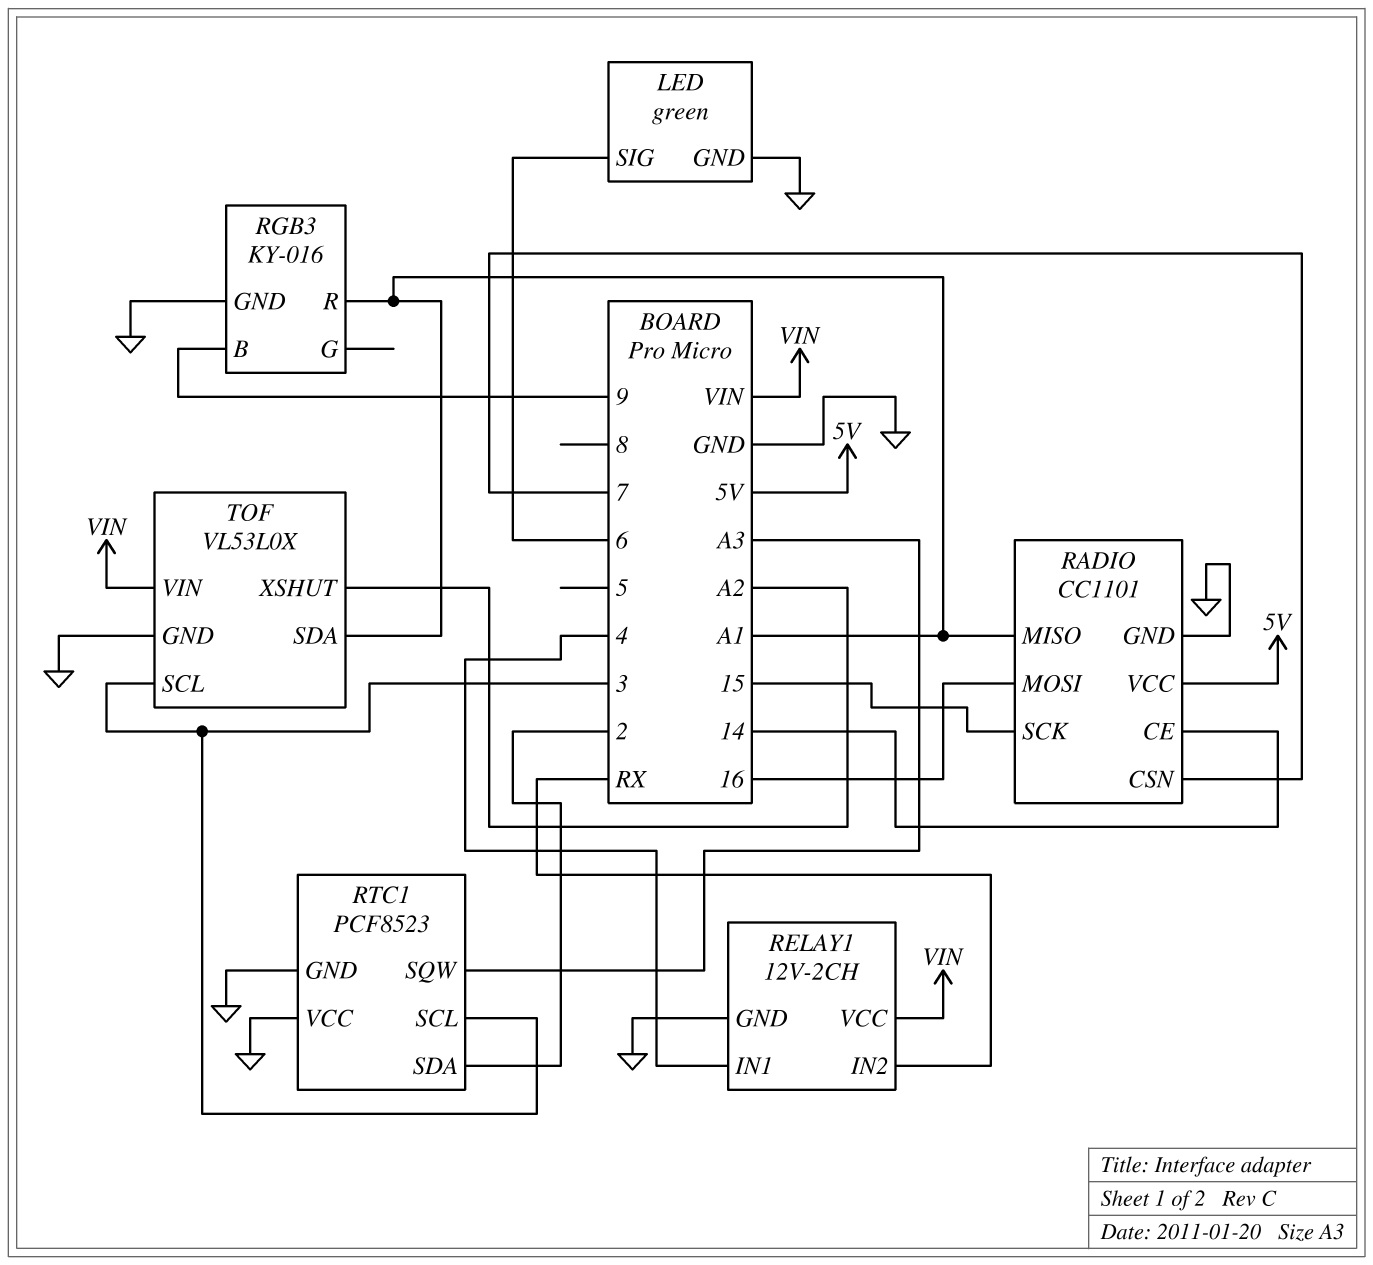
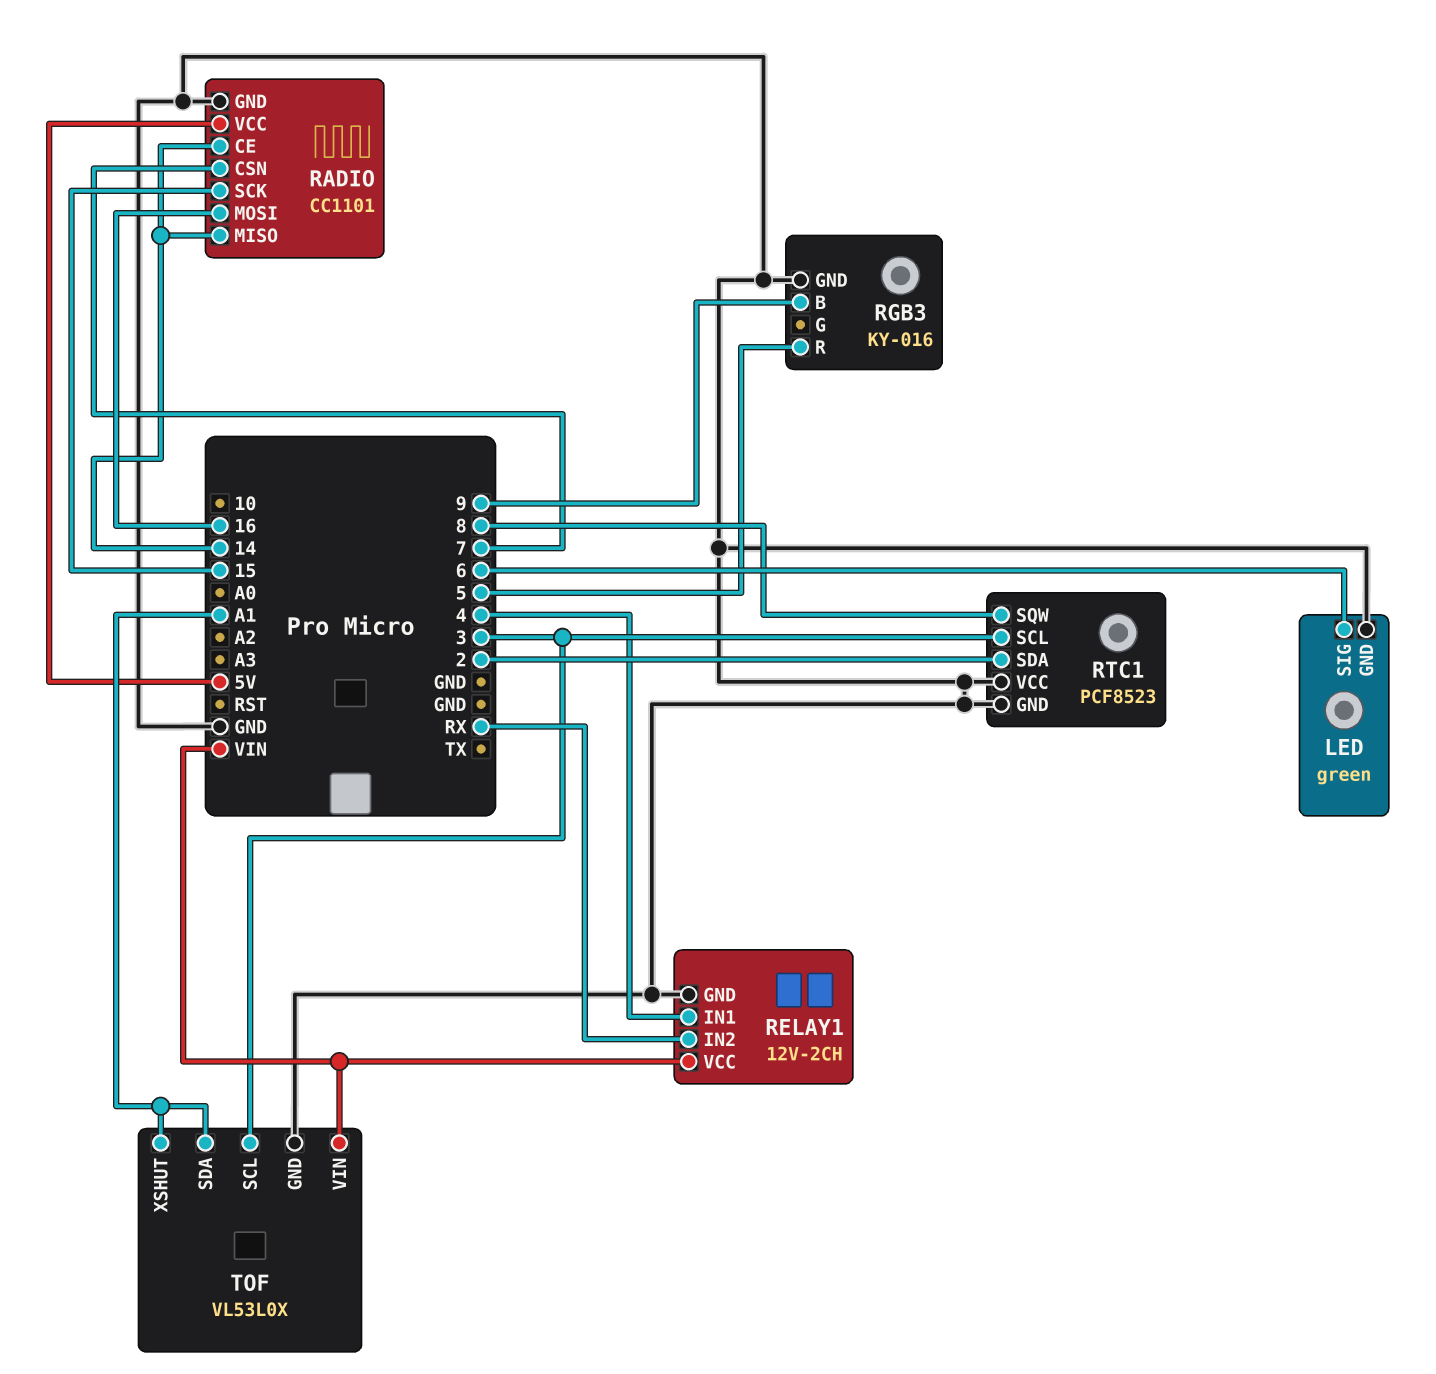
RADIO pin MISO: A1 -> 14
RGB3 pin R: A1 -> 5
RTC1 pin SQW: A3 -> 8
TOF pin XSHUT: A2 -> A1

